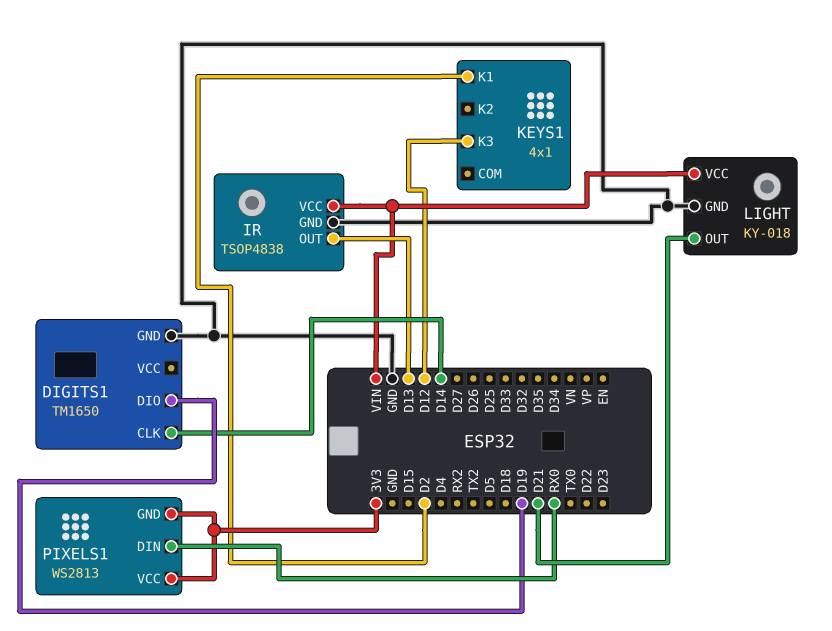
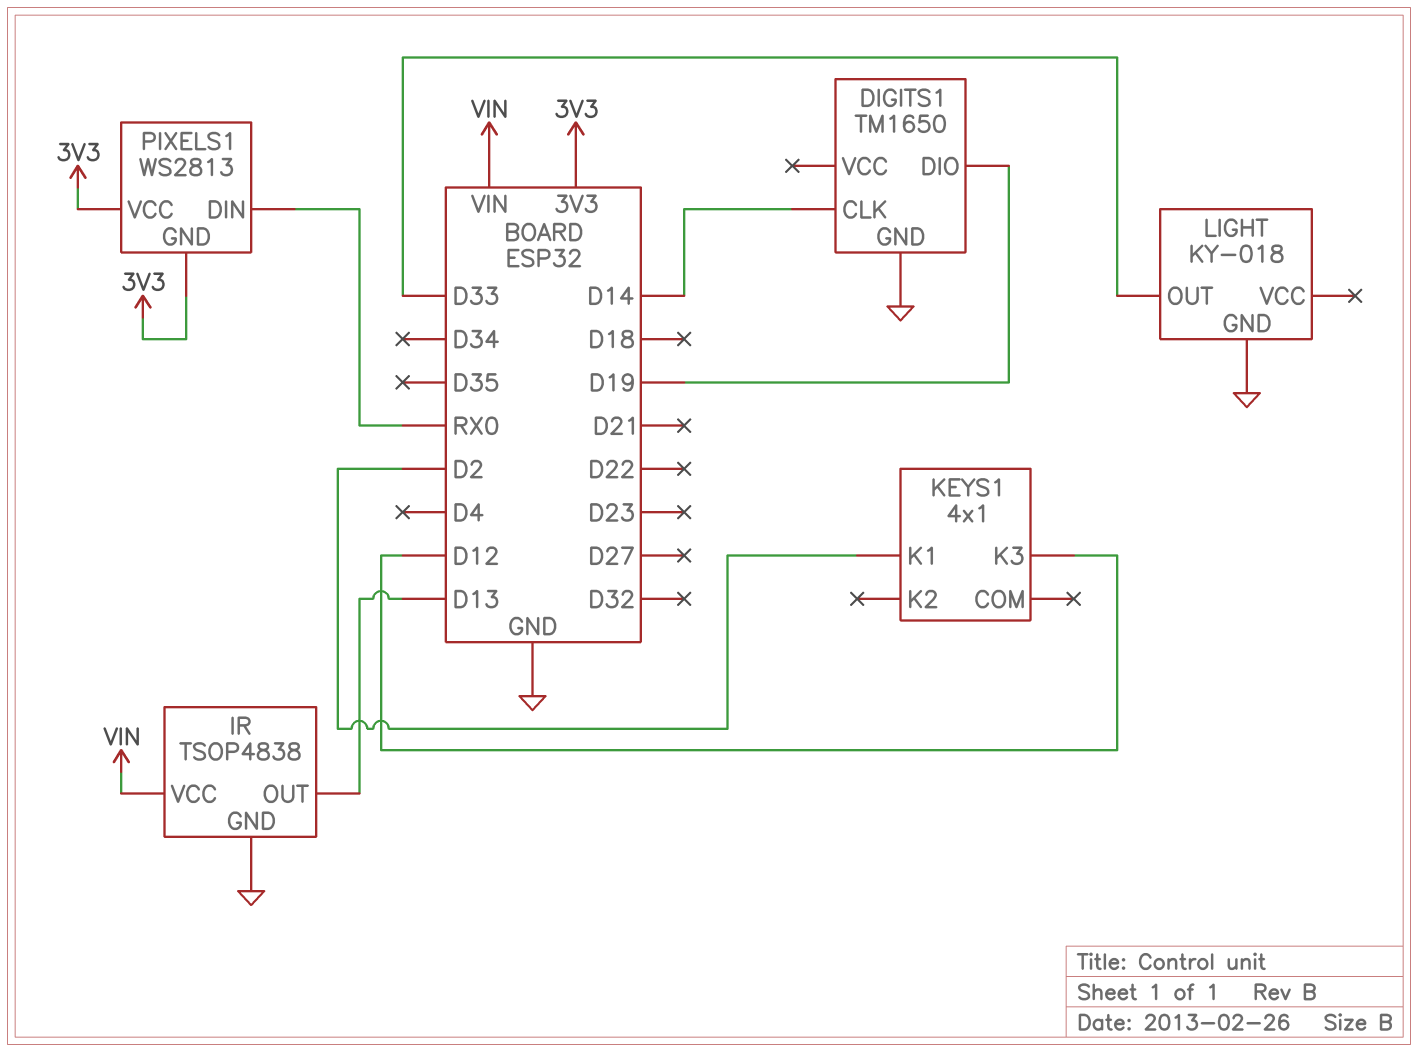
LIGHT pin OUT: D21 -> D33
LIGHT pin VCC: VIN -> none

